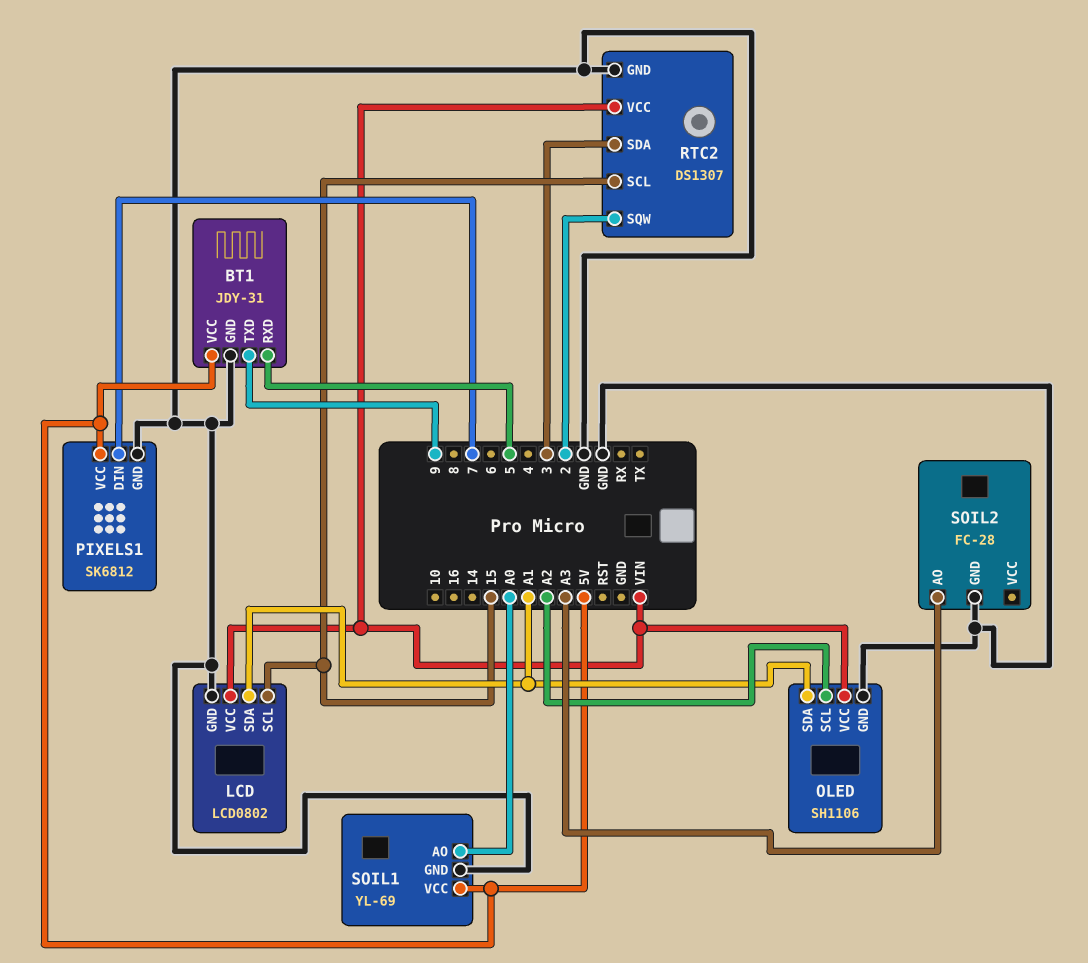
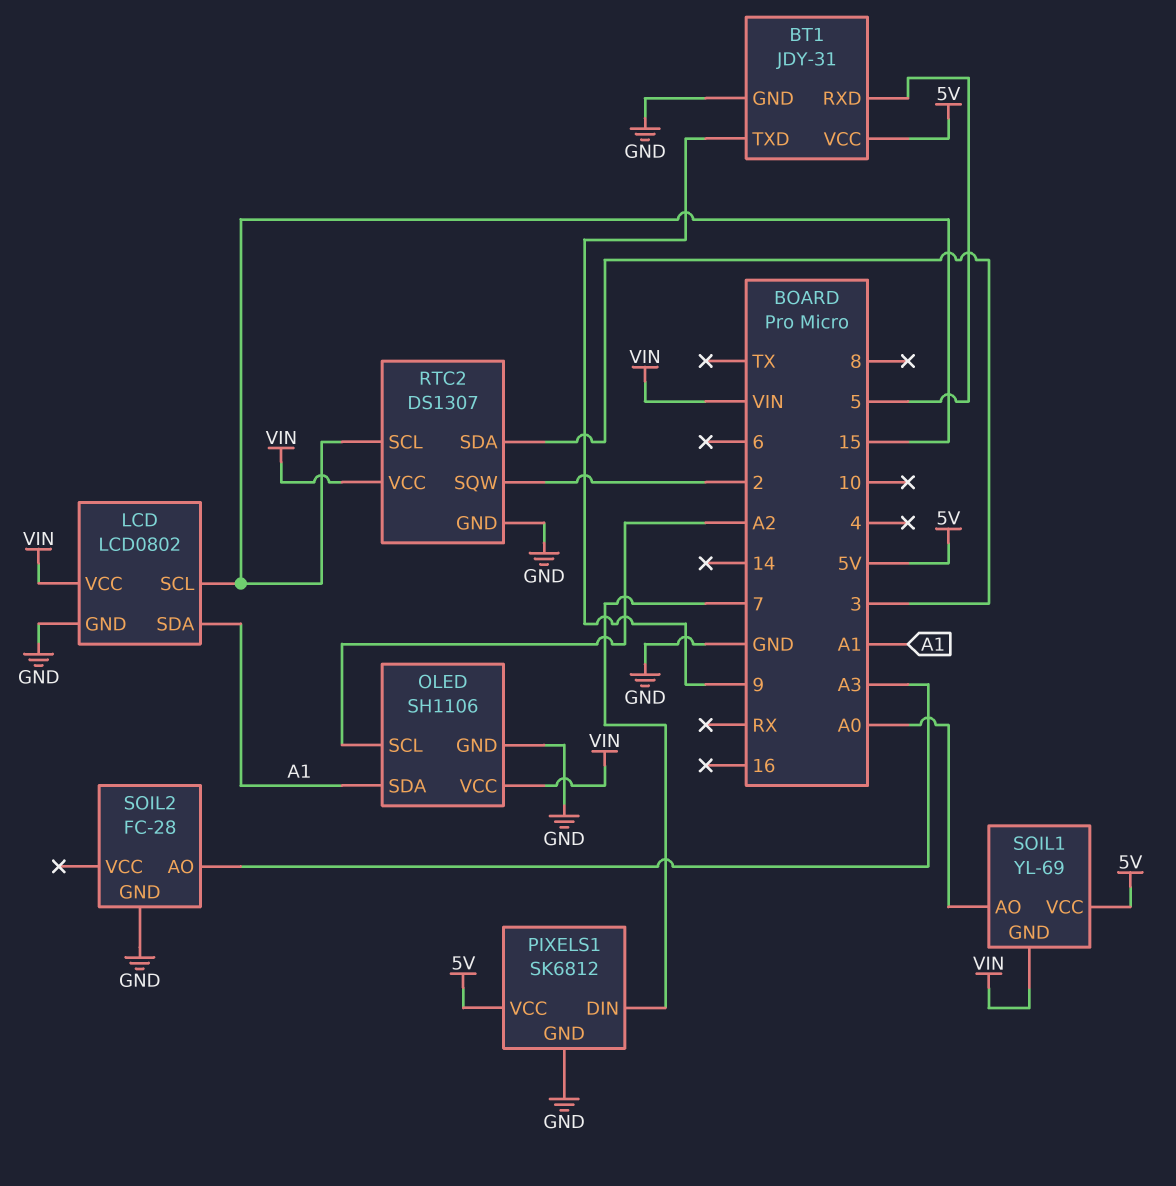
SOIL1 pin GND: GND -> VIN

